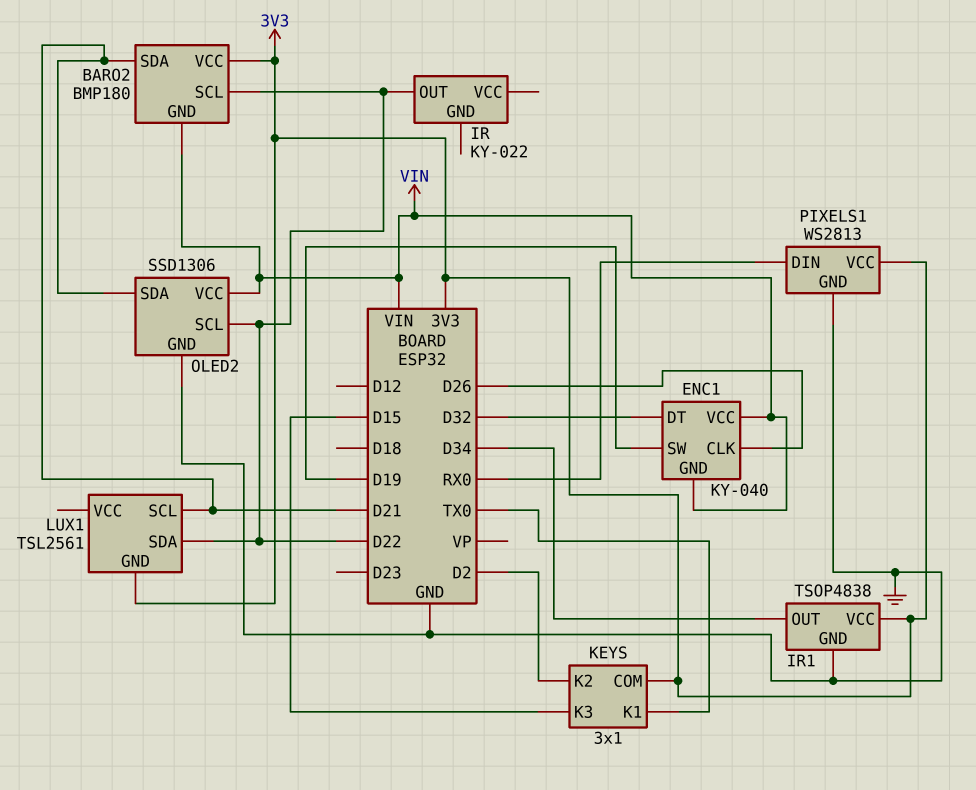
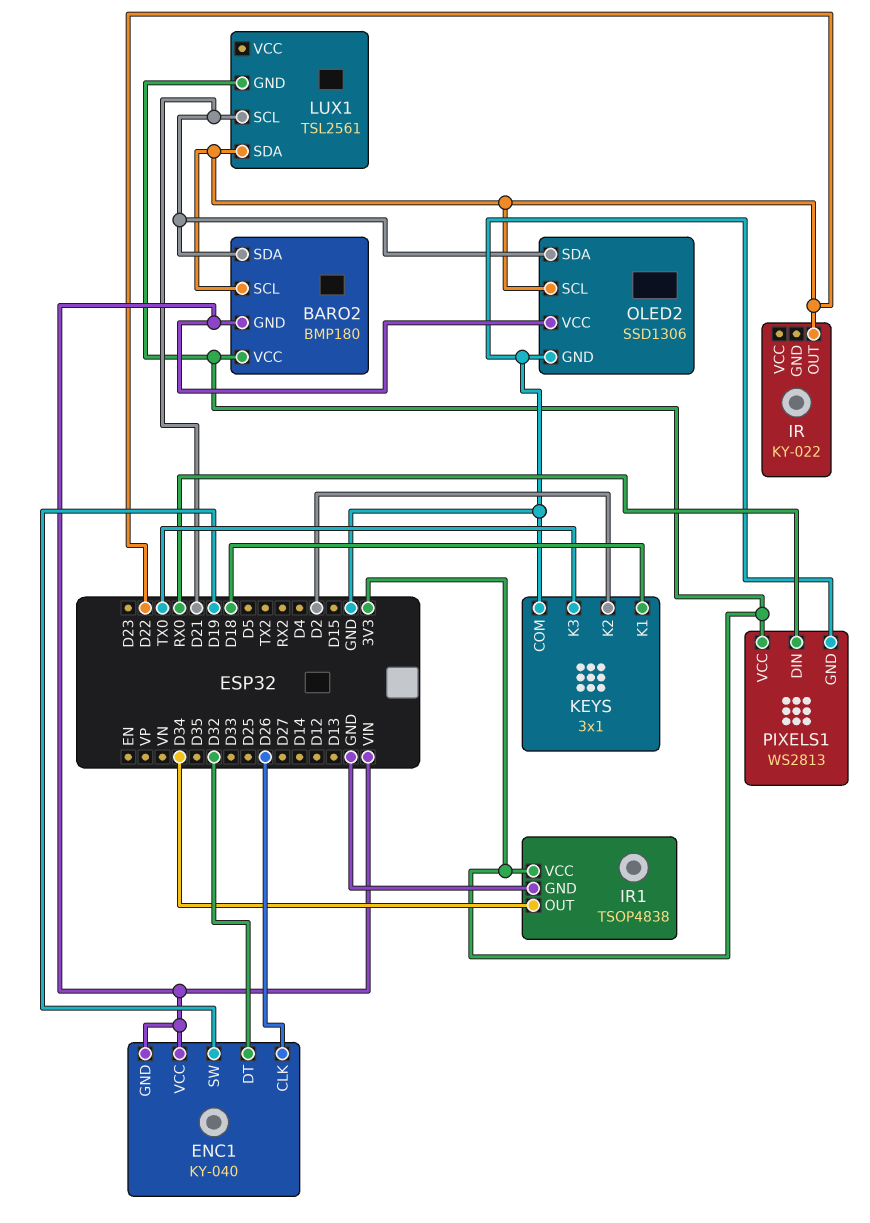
KEYS pin COM: 3V3 -> GND
KEYS pin K1: TX0 -> D18
KEYS pin K3: D15 -> TX0

